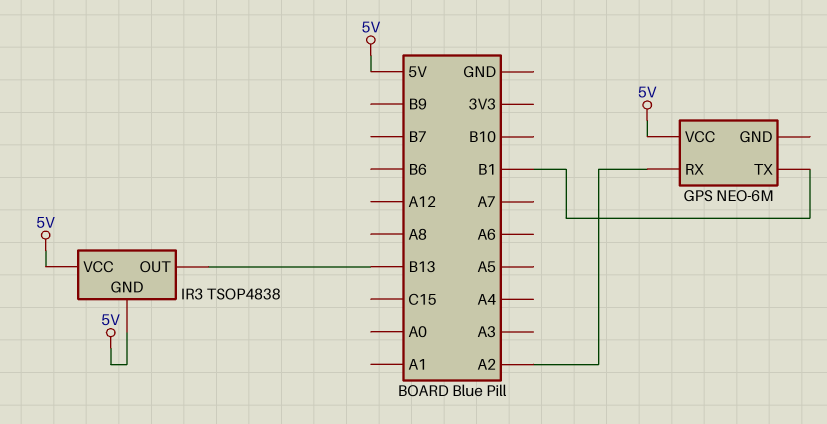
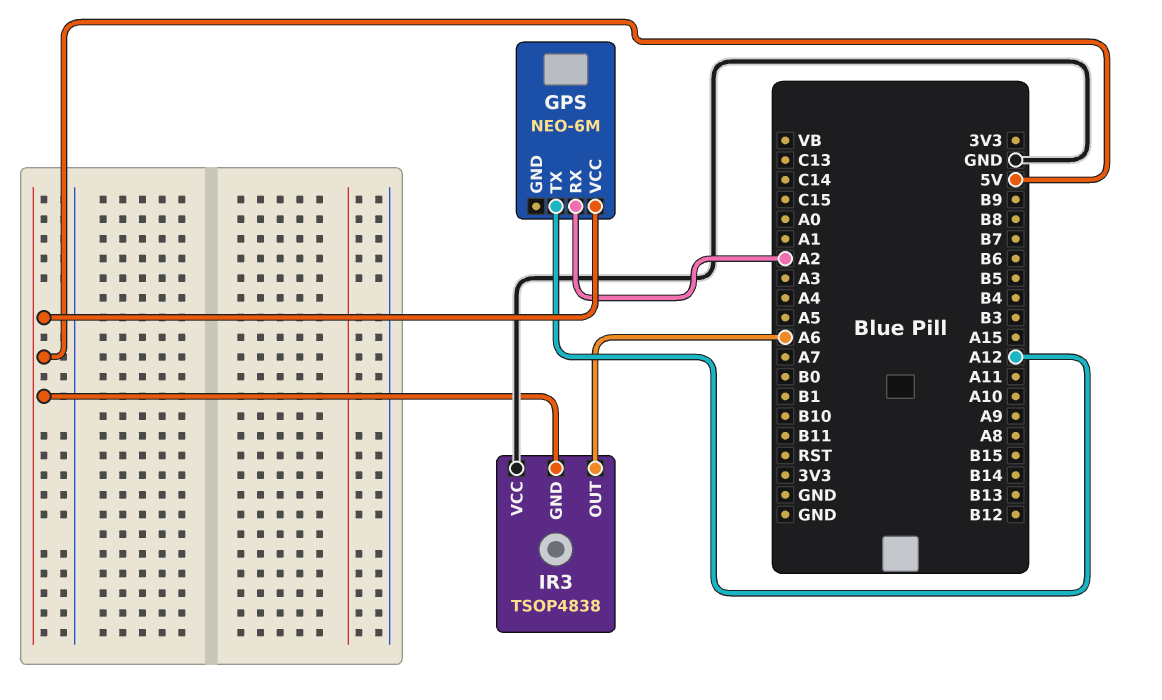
GPS pin TX: B1 -> A12
IR3 pin OUT: B13 -> A6
IR3 pin VCC: 5V -> GND

